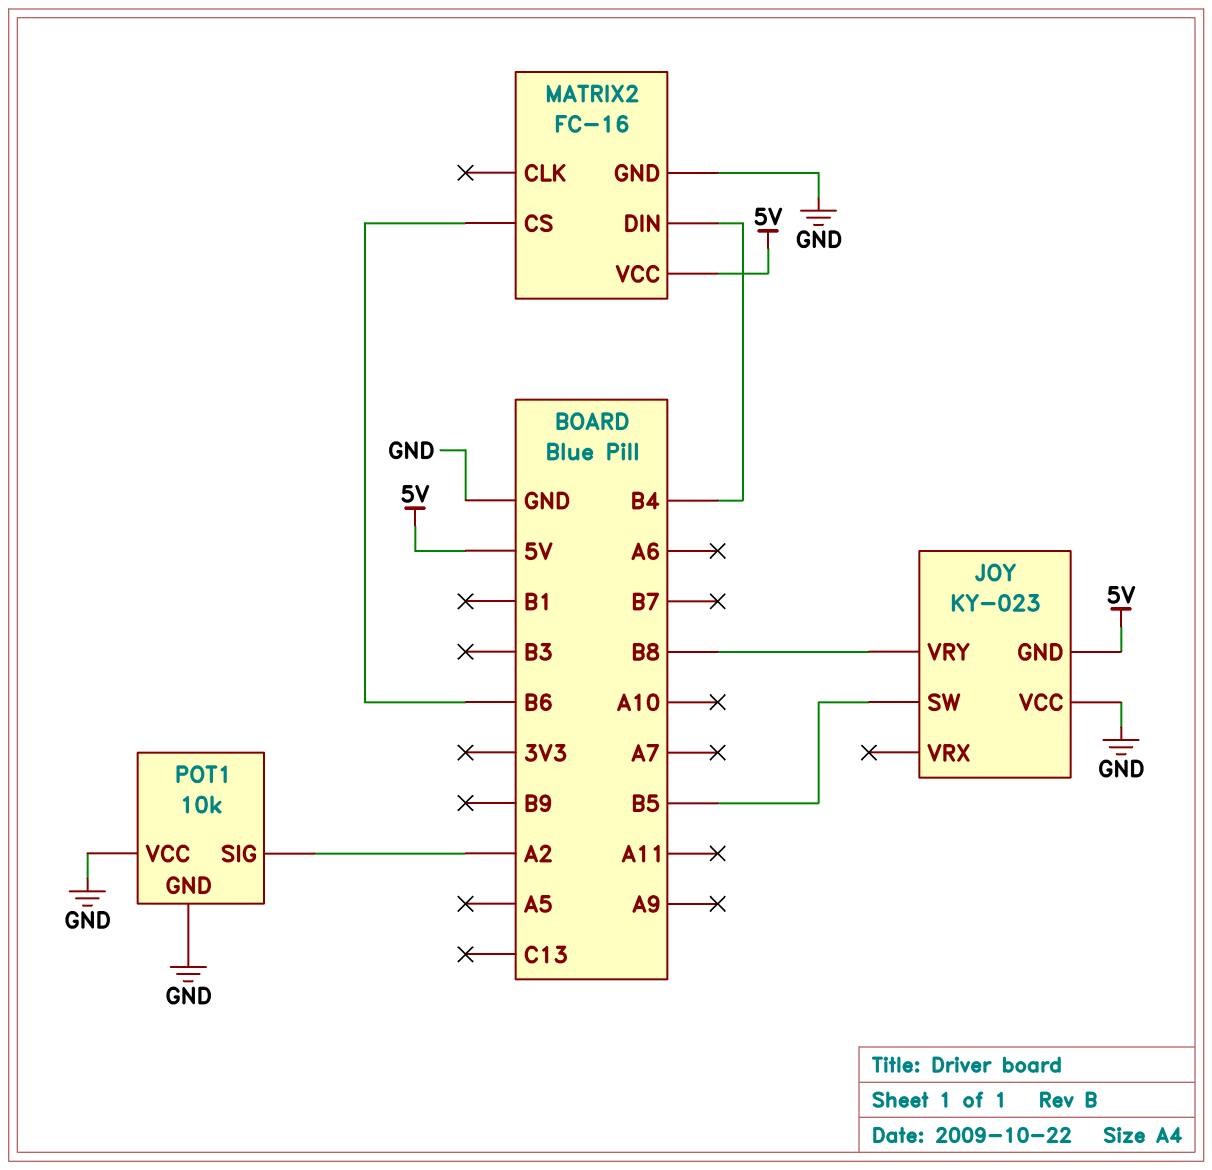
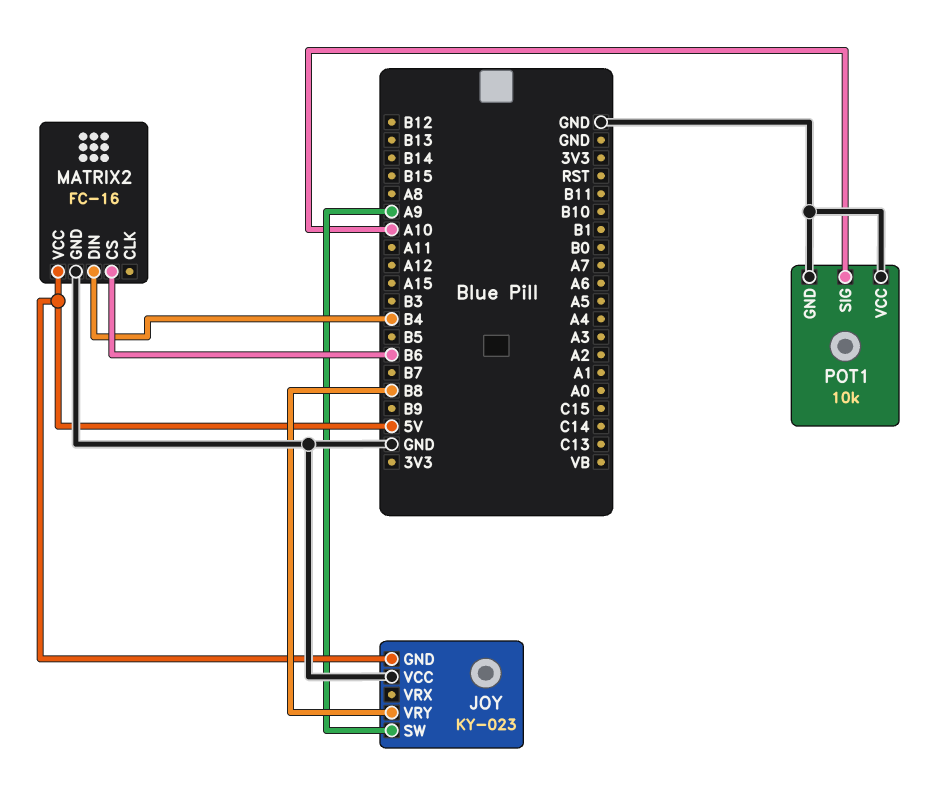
JOY pin SW: B5 -> A9
POT1 pin SIG: A2 -> A10

